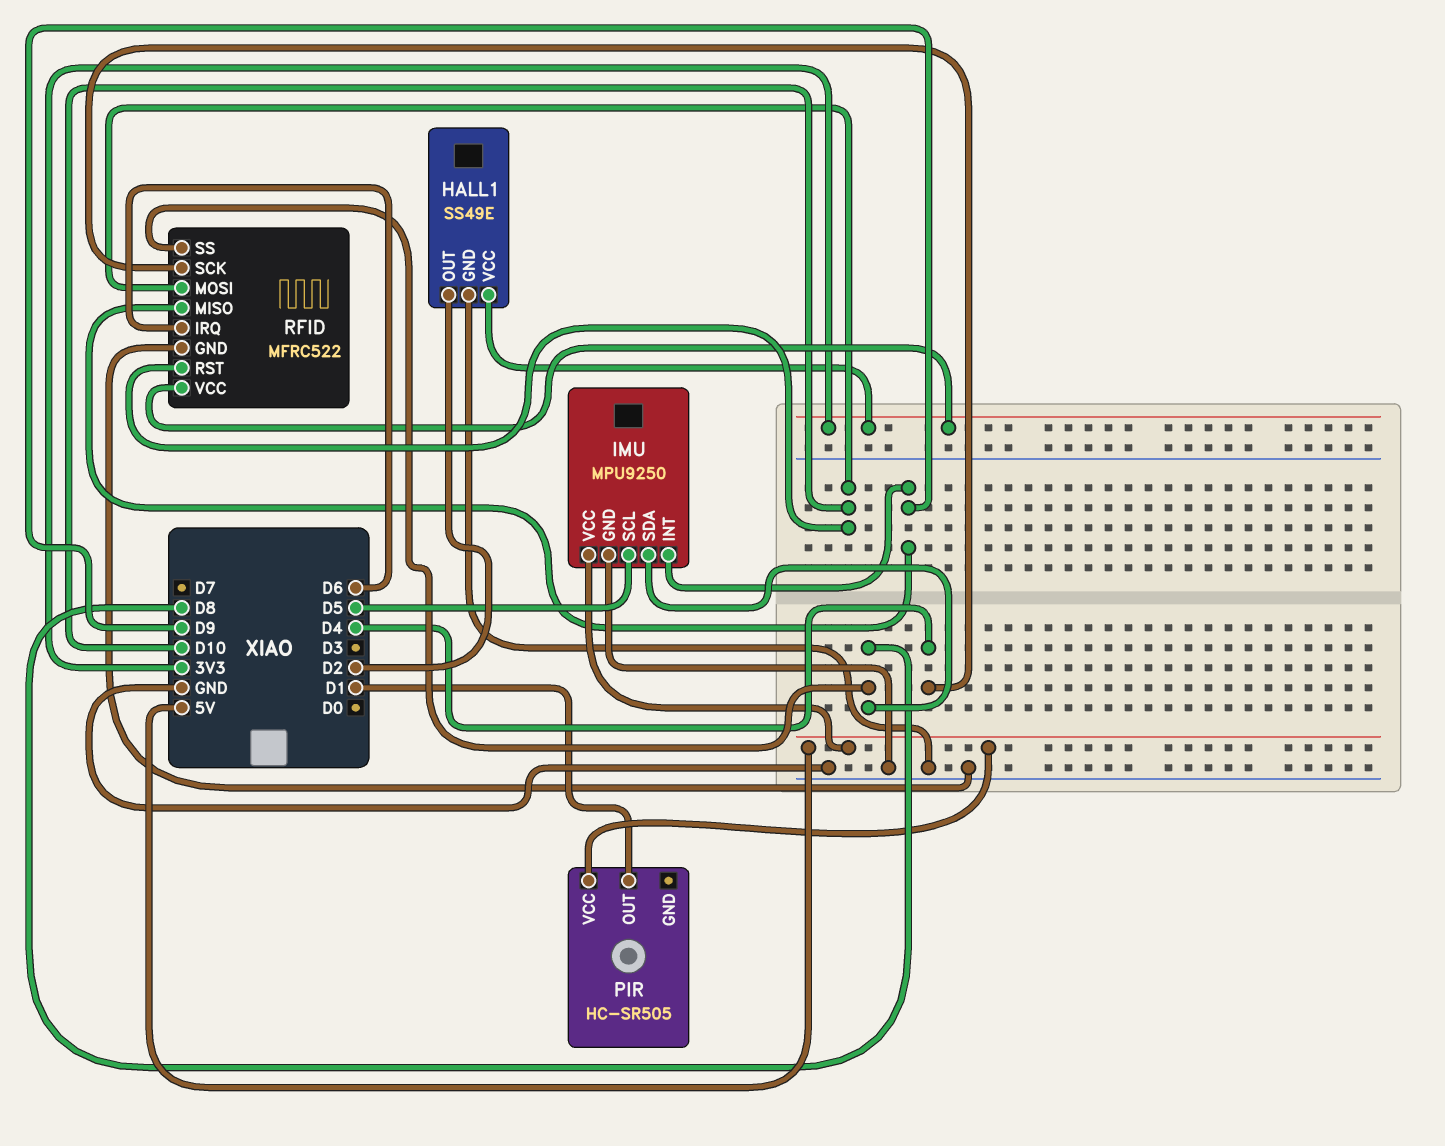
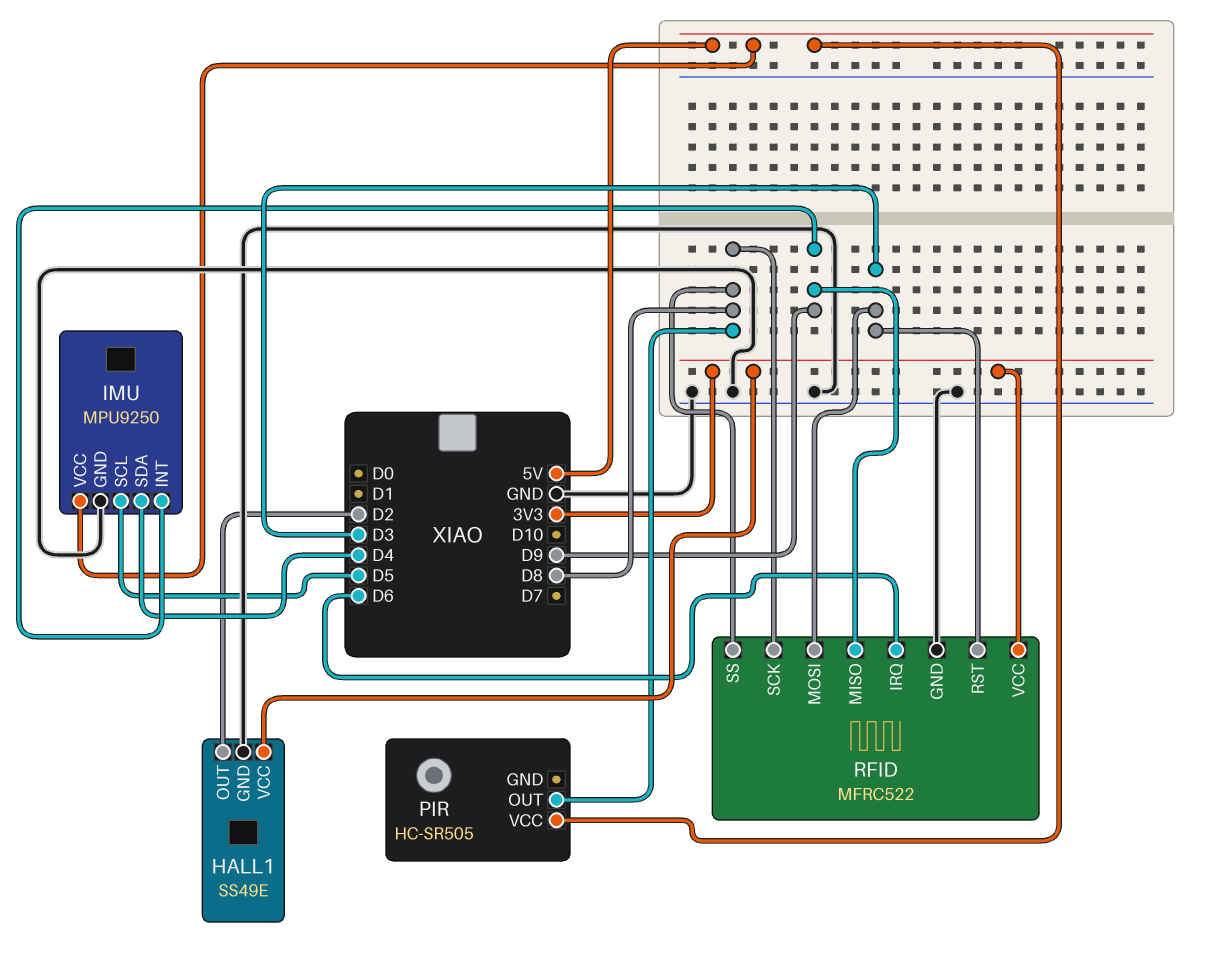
IMU pin SDA: D8 -> D4
PIR pin OUT: D1 -> D8
RFID pin MOSI: D10 -> D3
RFID pin RST: D10 -> D3
RFID pin SCK: D4 -> D8

